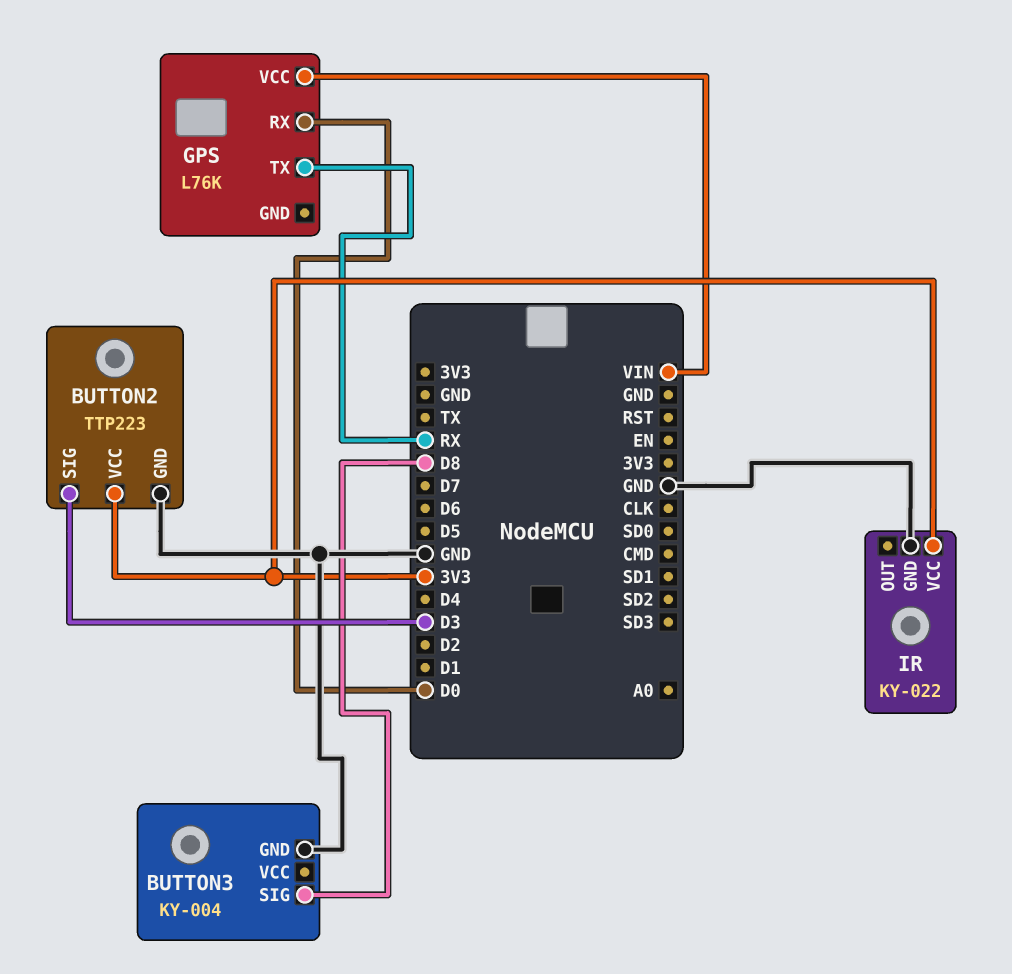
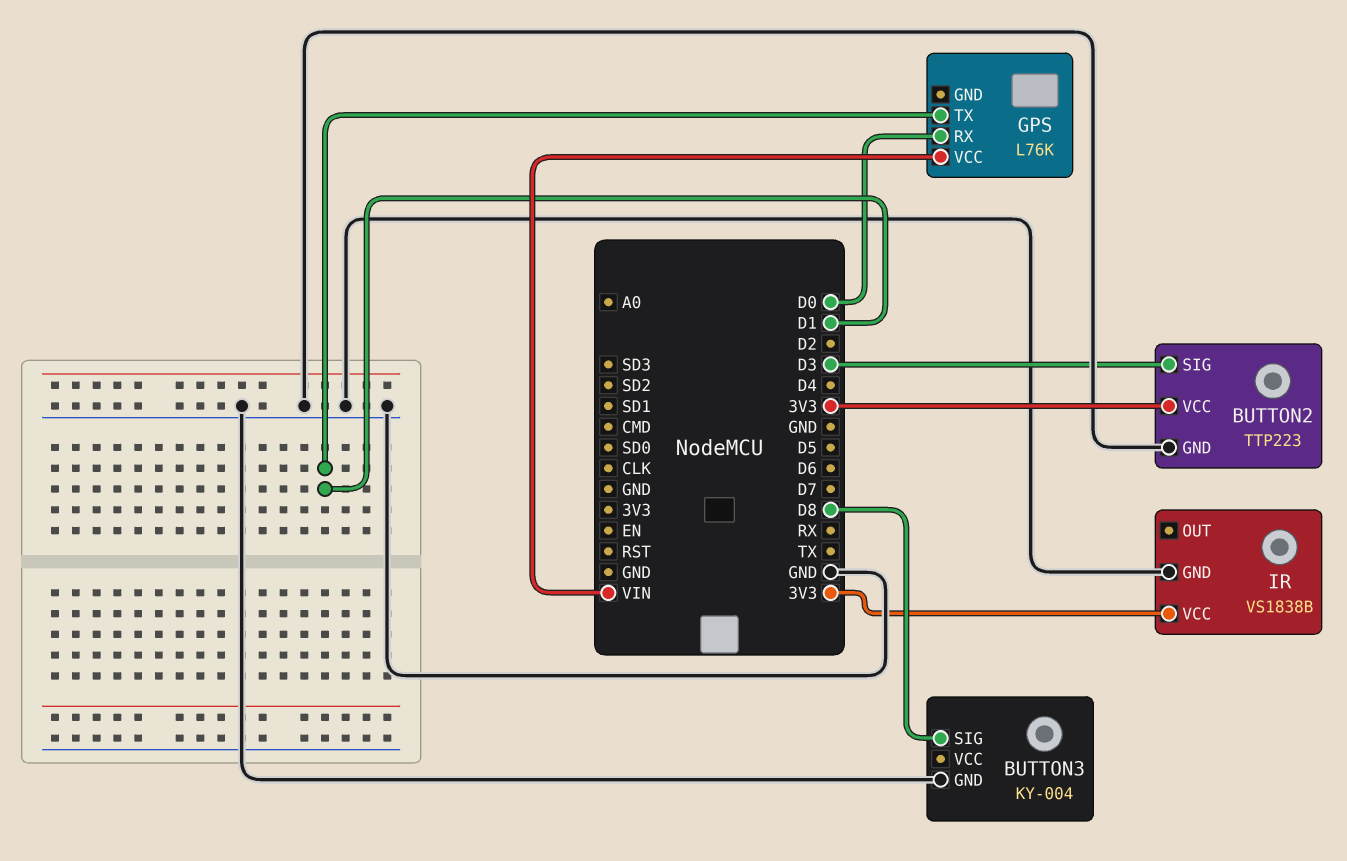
GPS pin TX: RX -> D1
IR: KY-022 -> VS1838B

